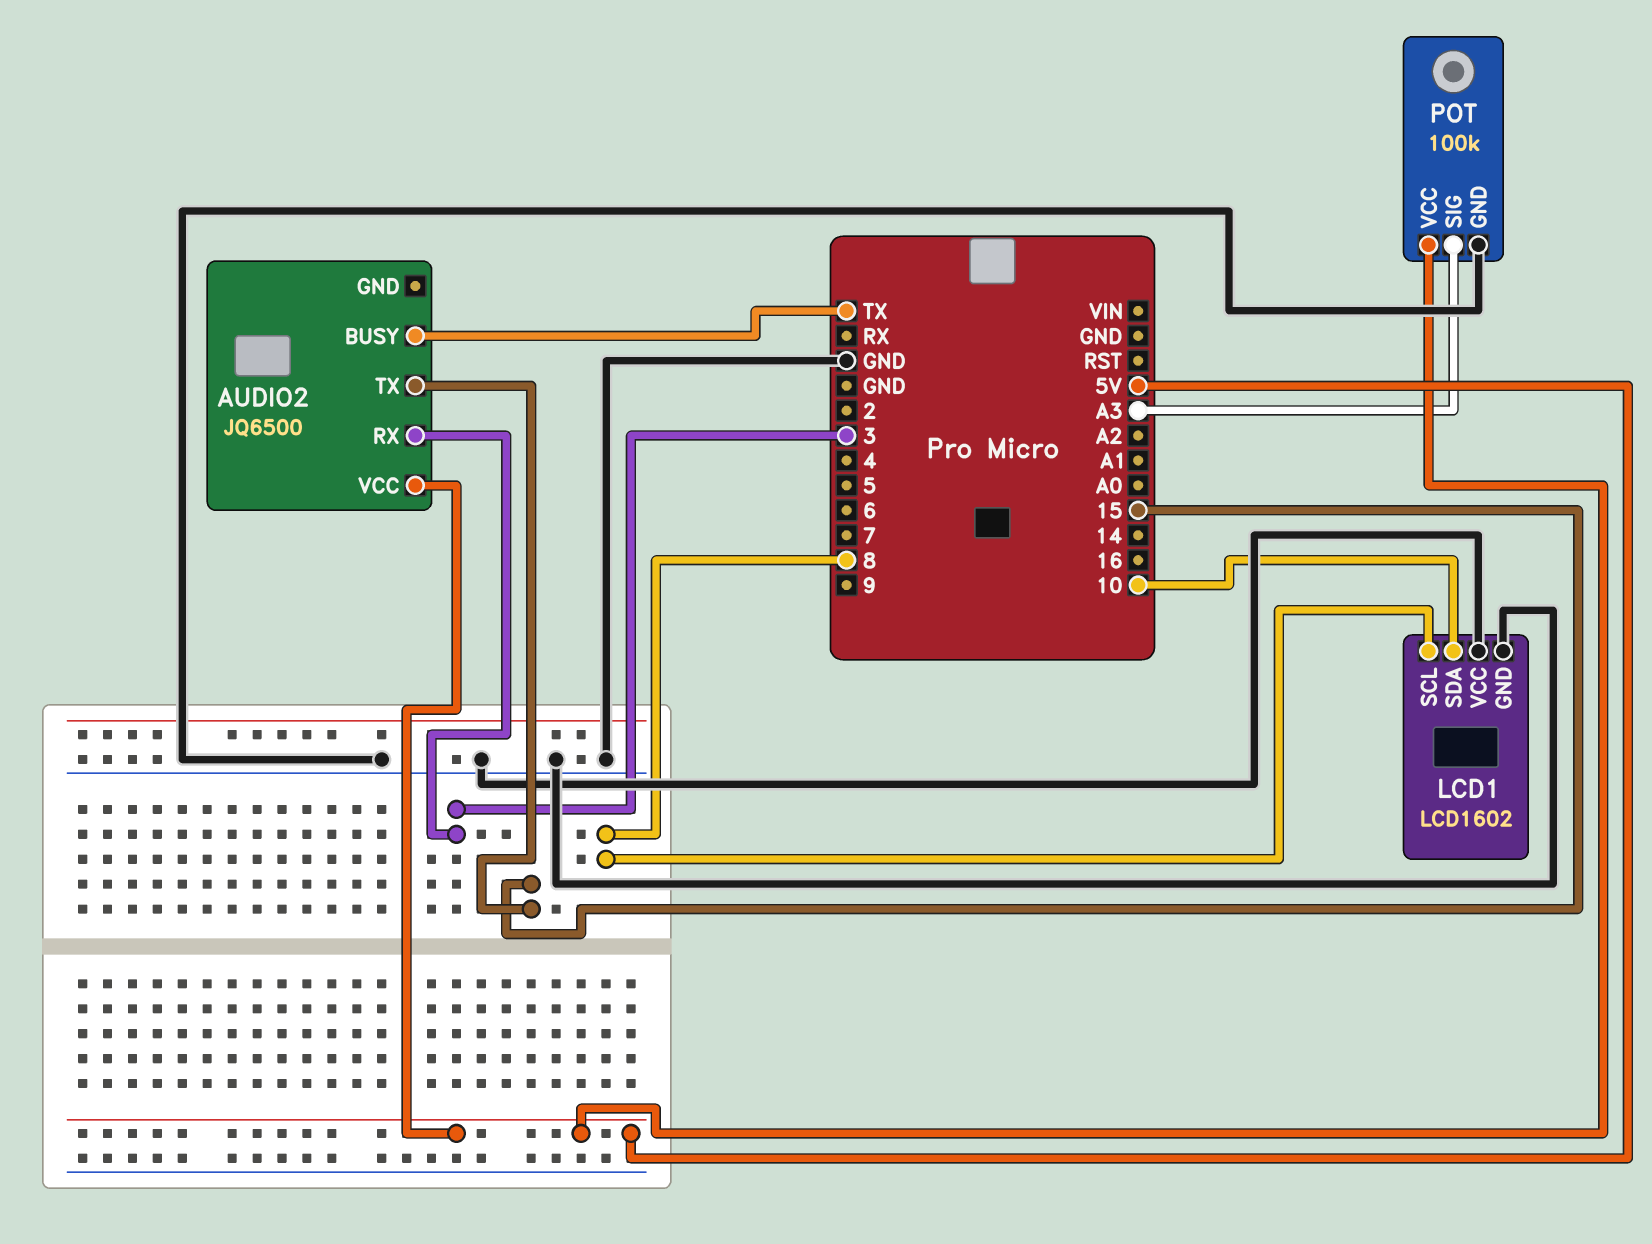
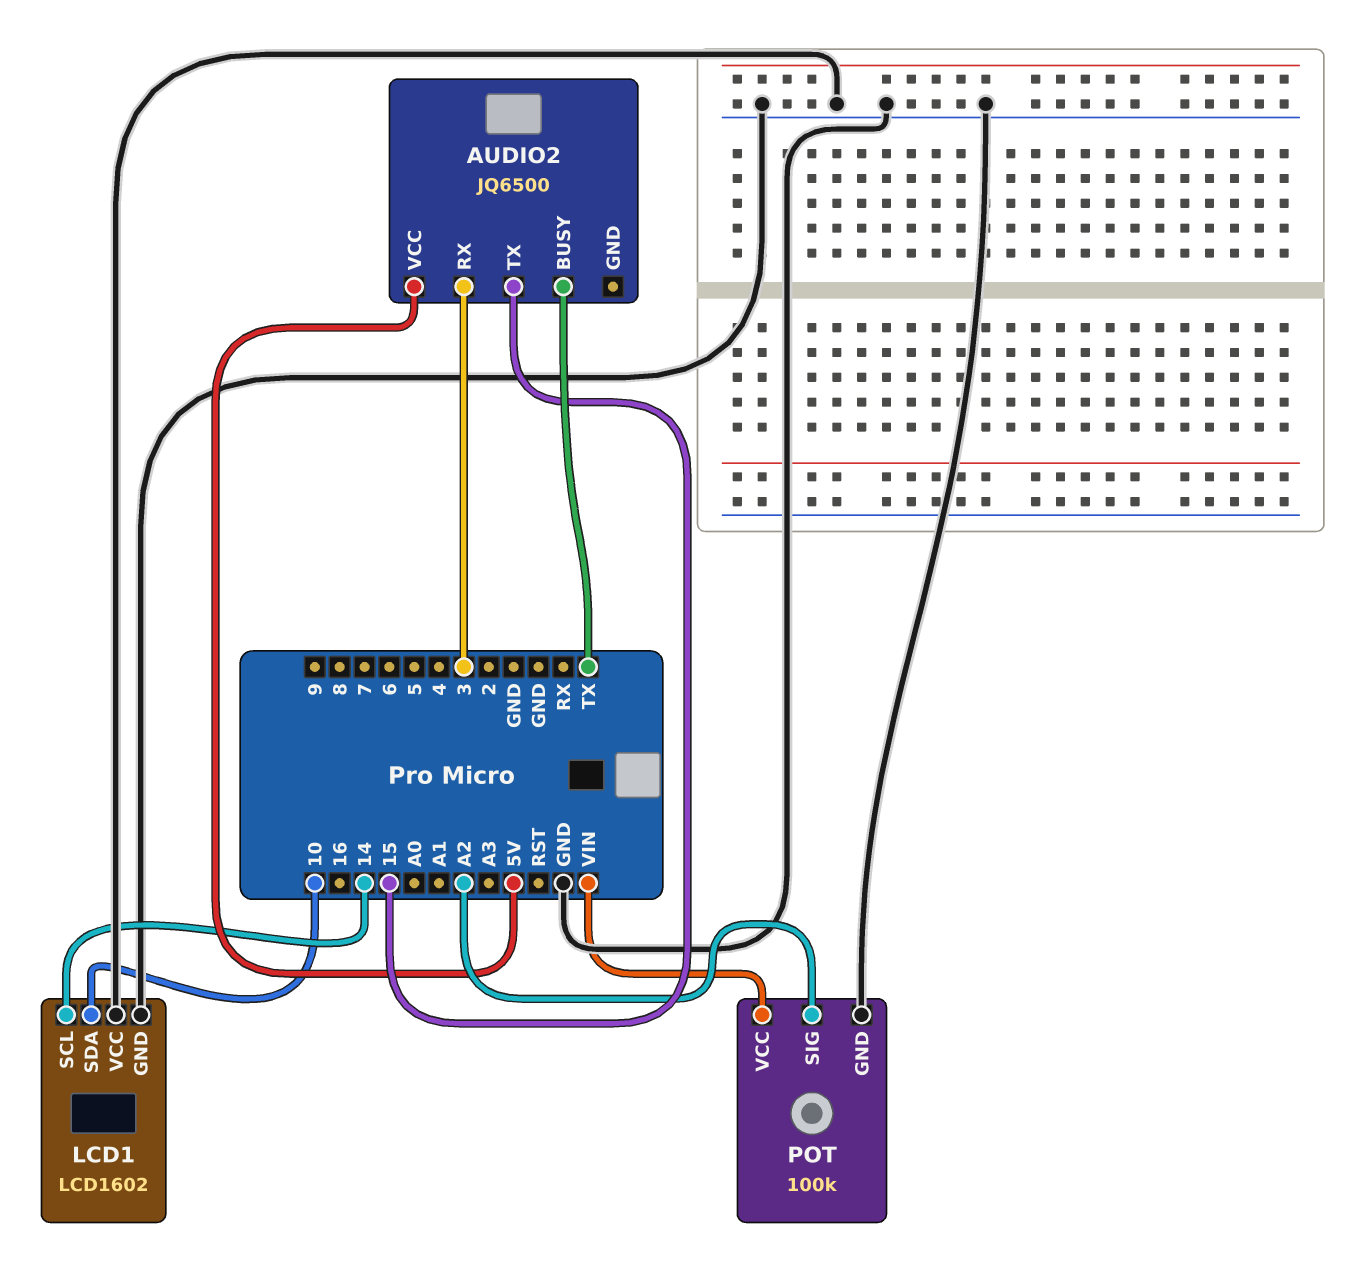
LCD1 pin SCL: 8 -> 14
POT pin SIG: A3 -> A2
POT pin VCC: 5V -> VIN

